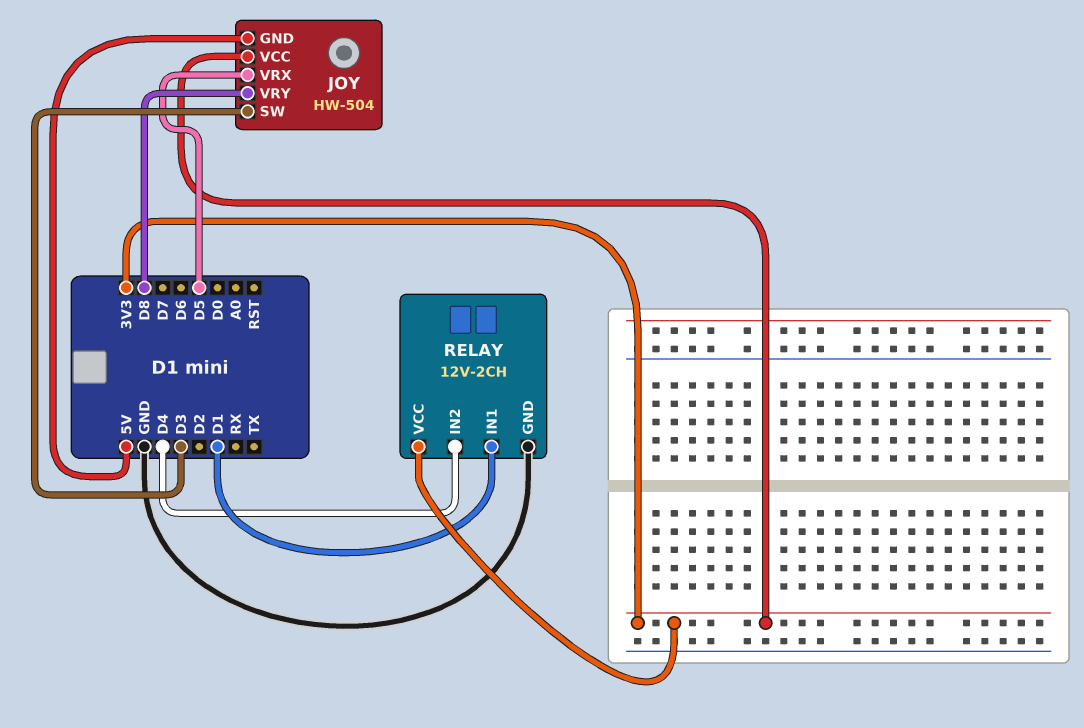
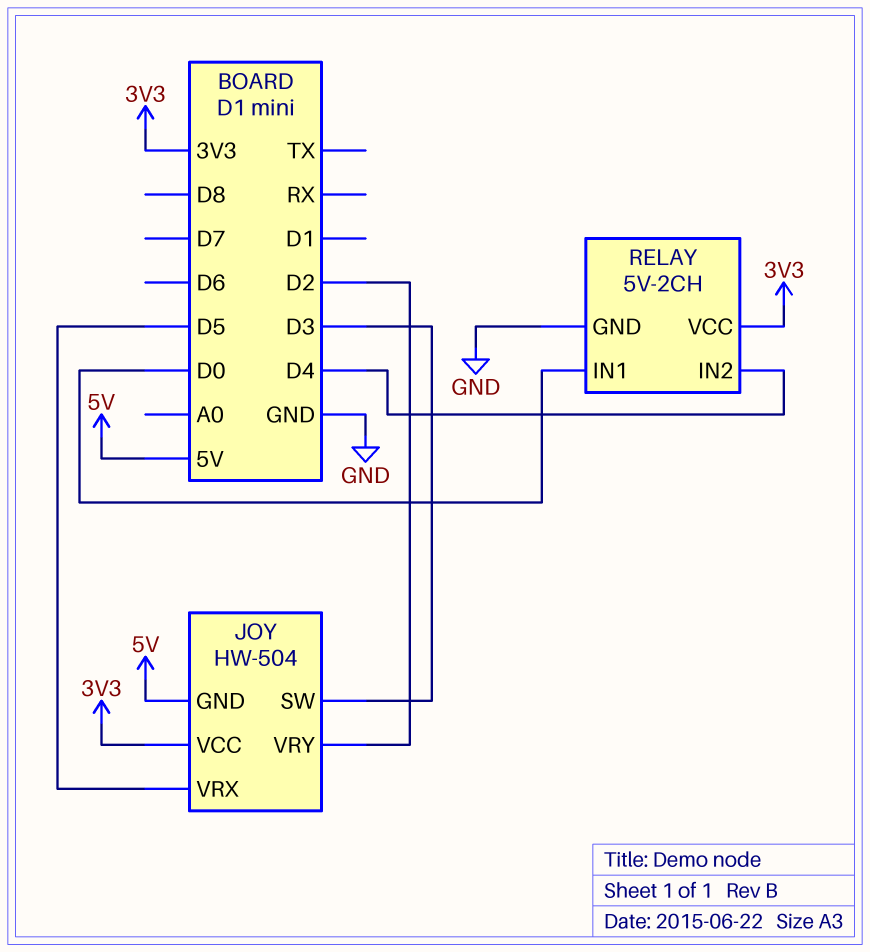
JOY pin VRY: D8 -> D2
RELAY: 12V-2CH -> 5V-2CH
RELAY pin IN1: D1 -> D0

